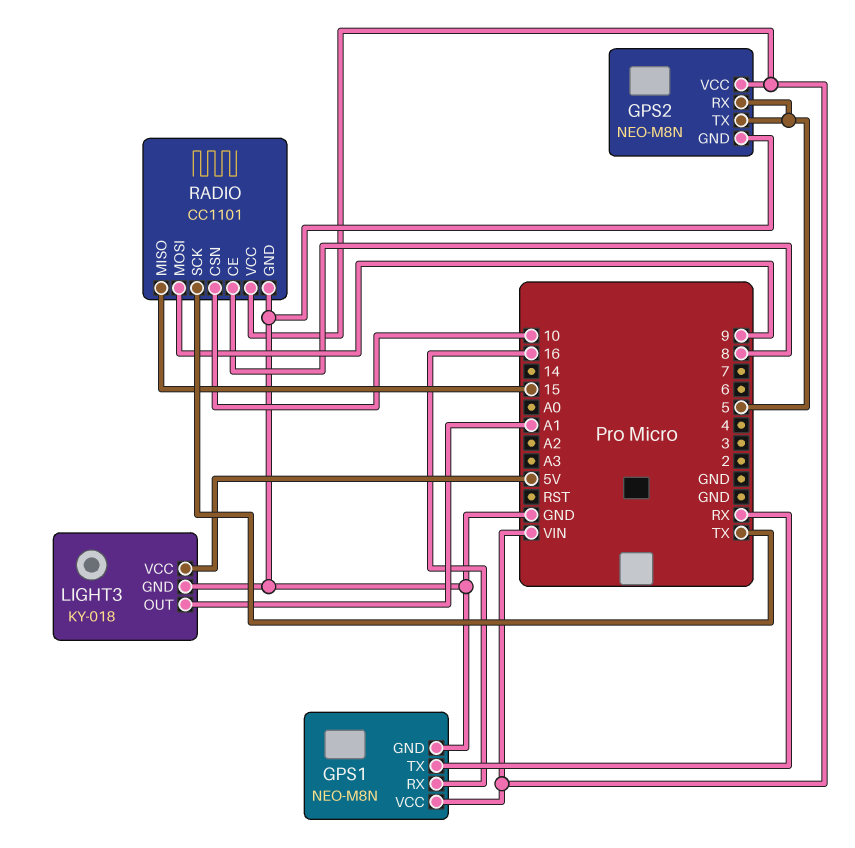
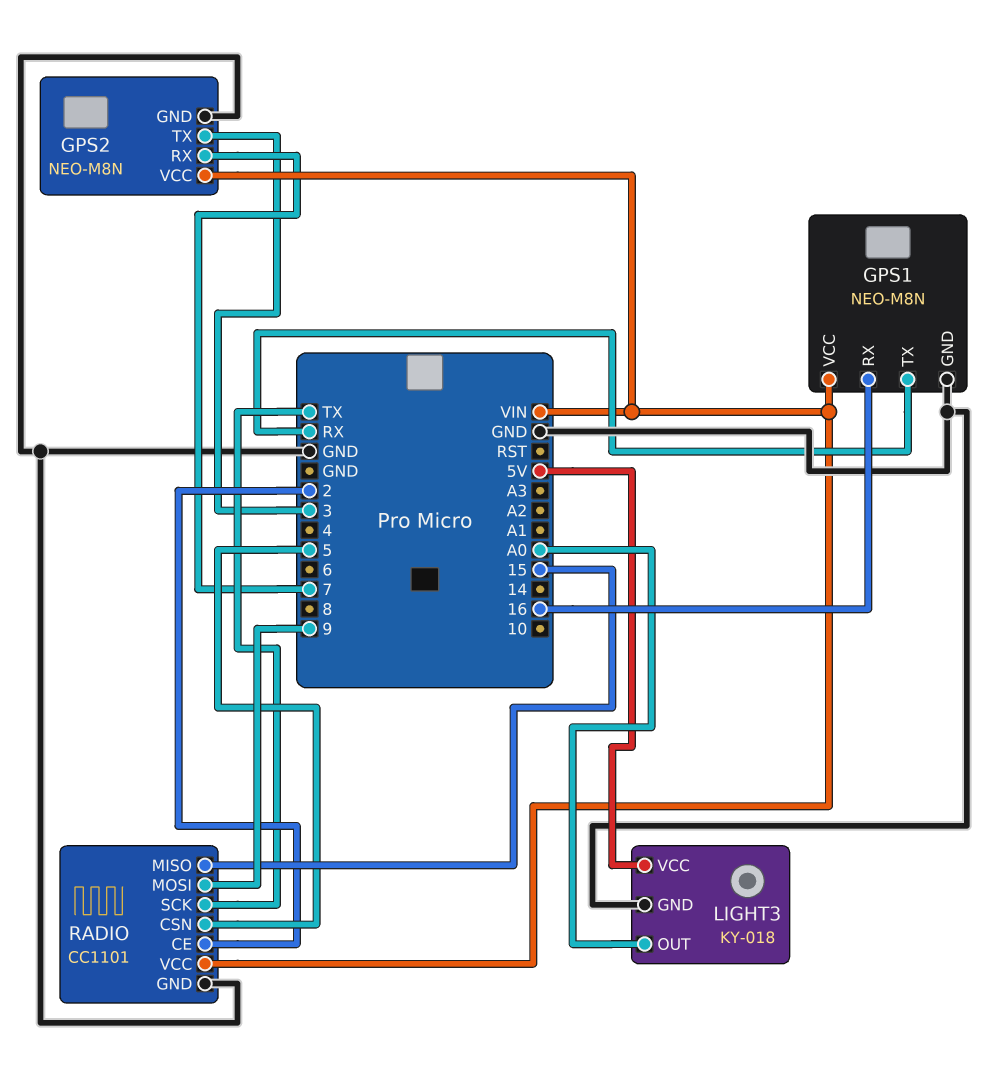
GPS2 pin RX: 5 -> 7
GPS2 pin TX: 5 -> 3
LIGHT3 pin OUT: A1 -> A0
RADIO pin CE: 8 -> 2
RADIO pin CSN: 10 -> 5

